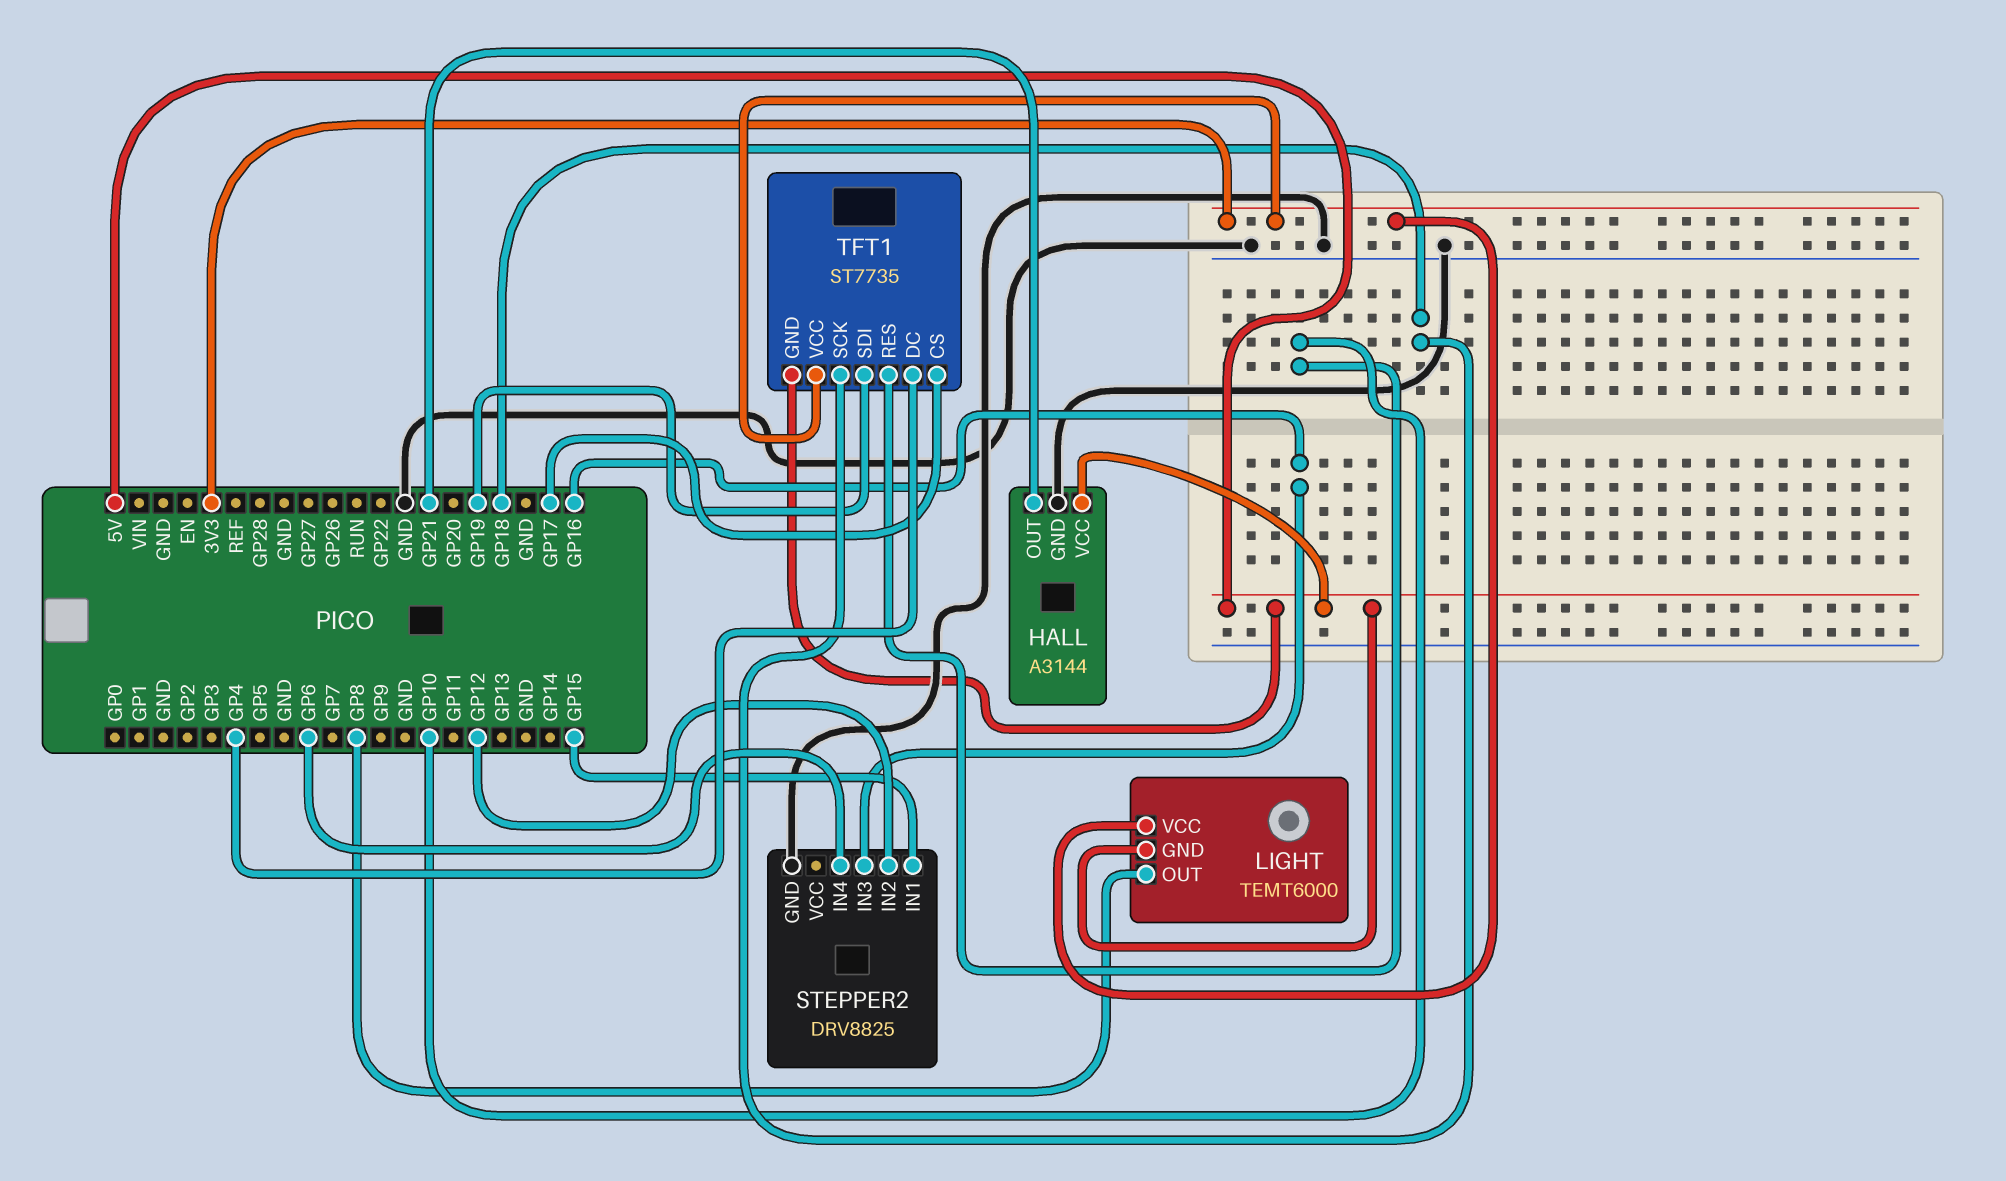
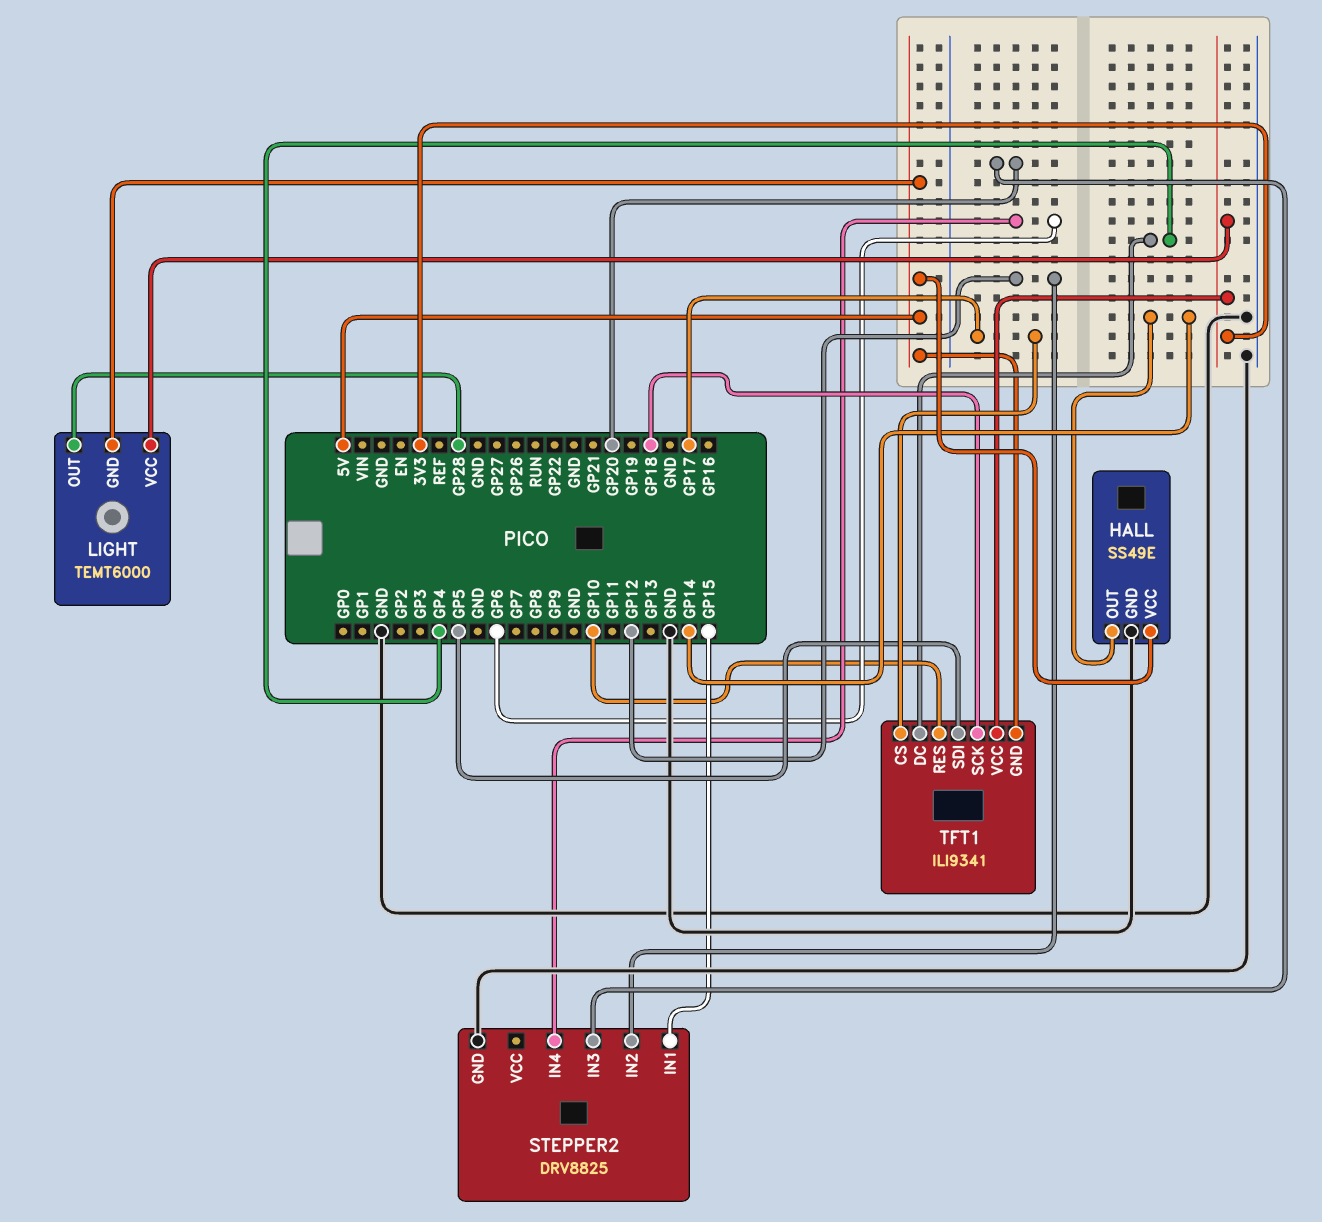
HALL: A3144 -> SS49E
HALL pin OUT: GP21 -> GP14
LIGHT pin OUT: GP8 -> GP28
STEPPER2 pin IN3: GP16 -> GP20
TFT1: ST7735 -> ILI9341
TFT1 pin SDI: GP19 -> GP5

